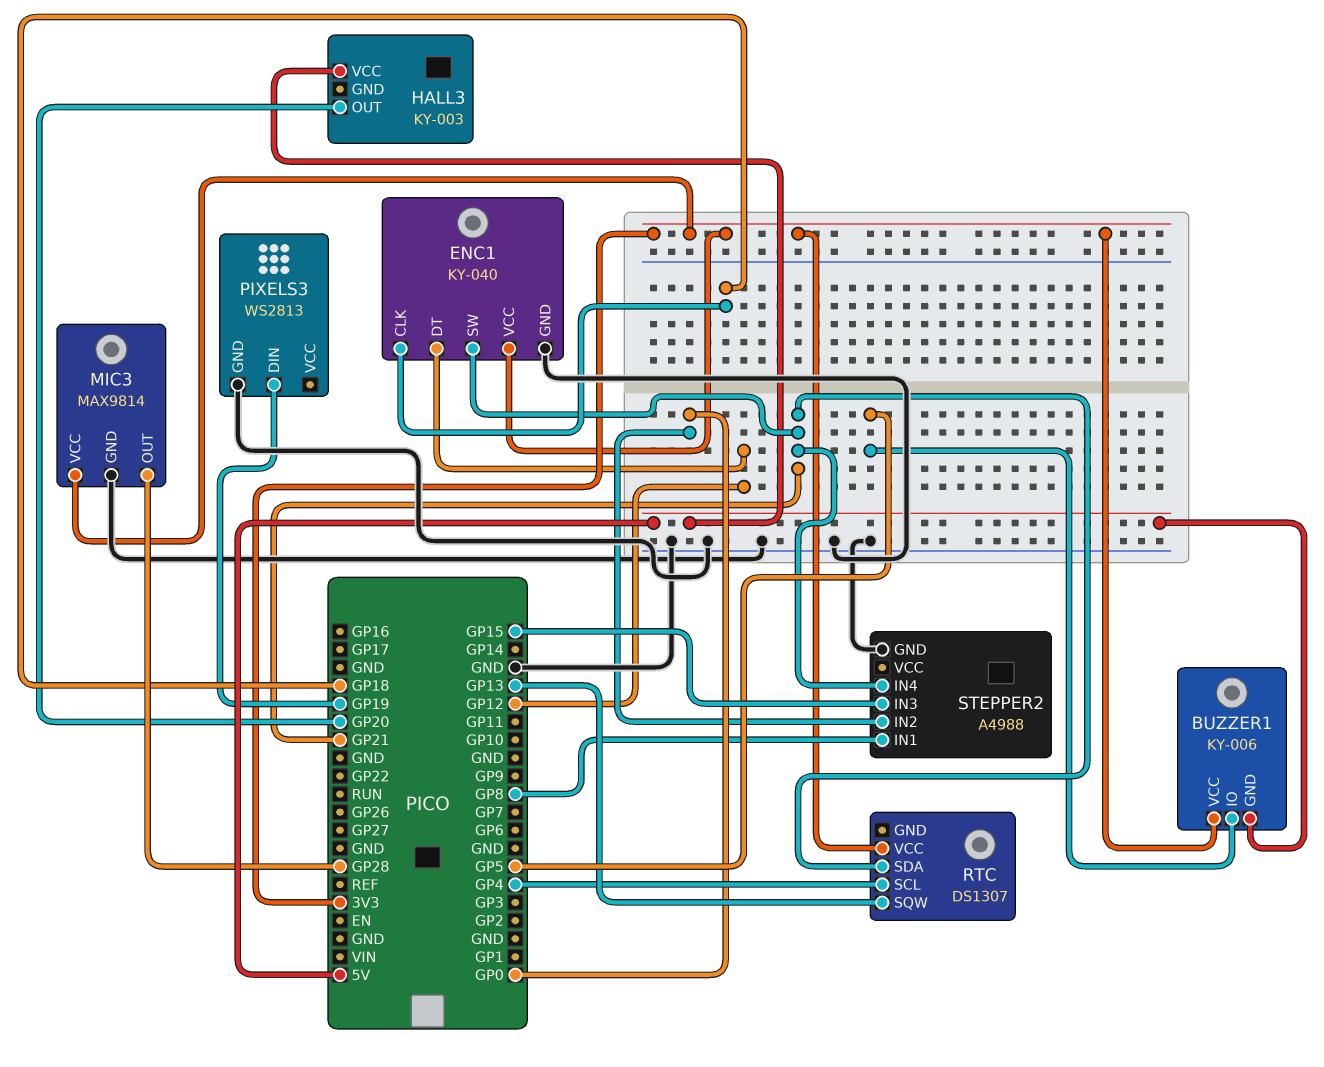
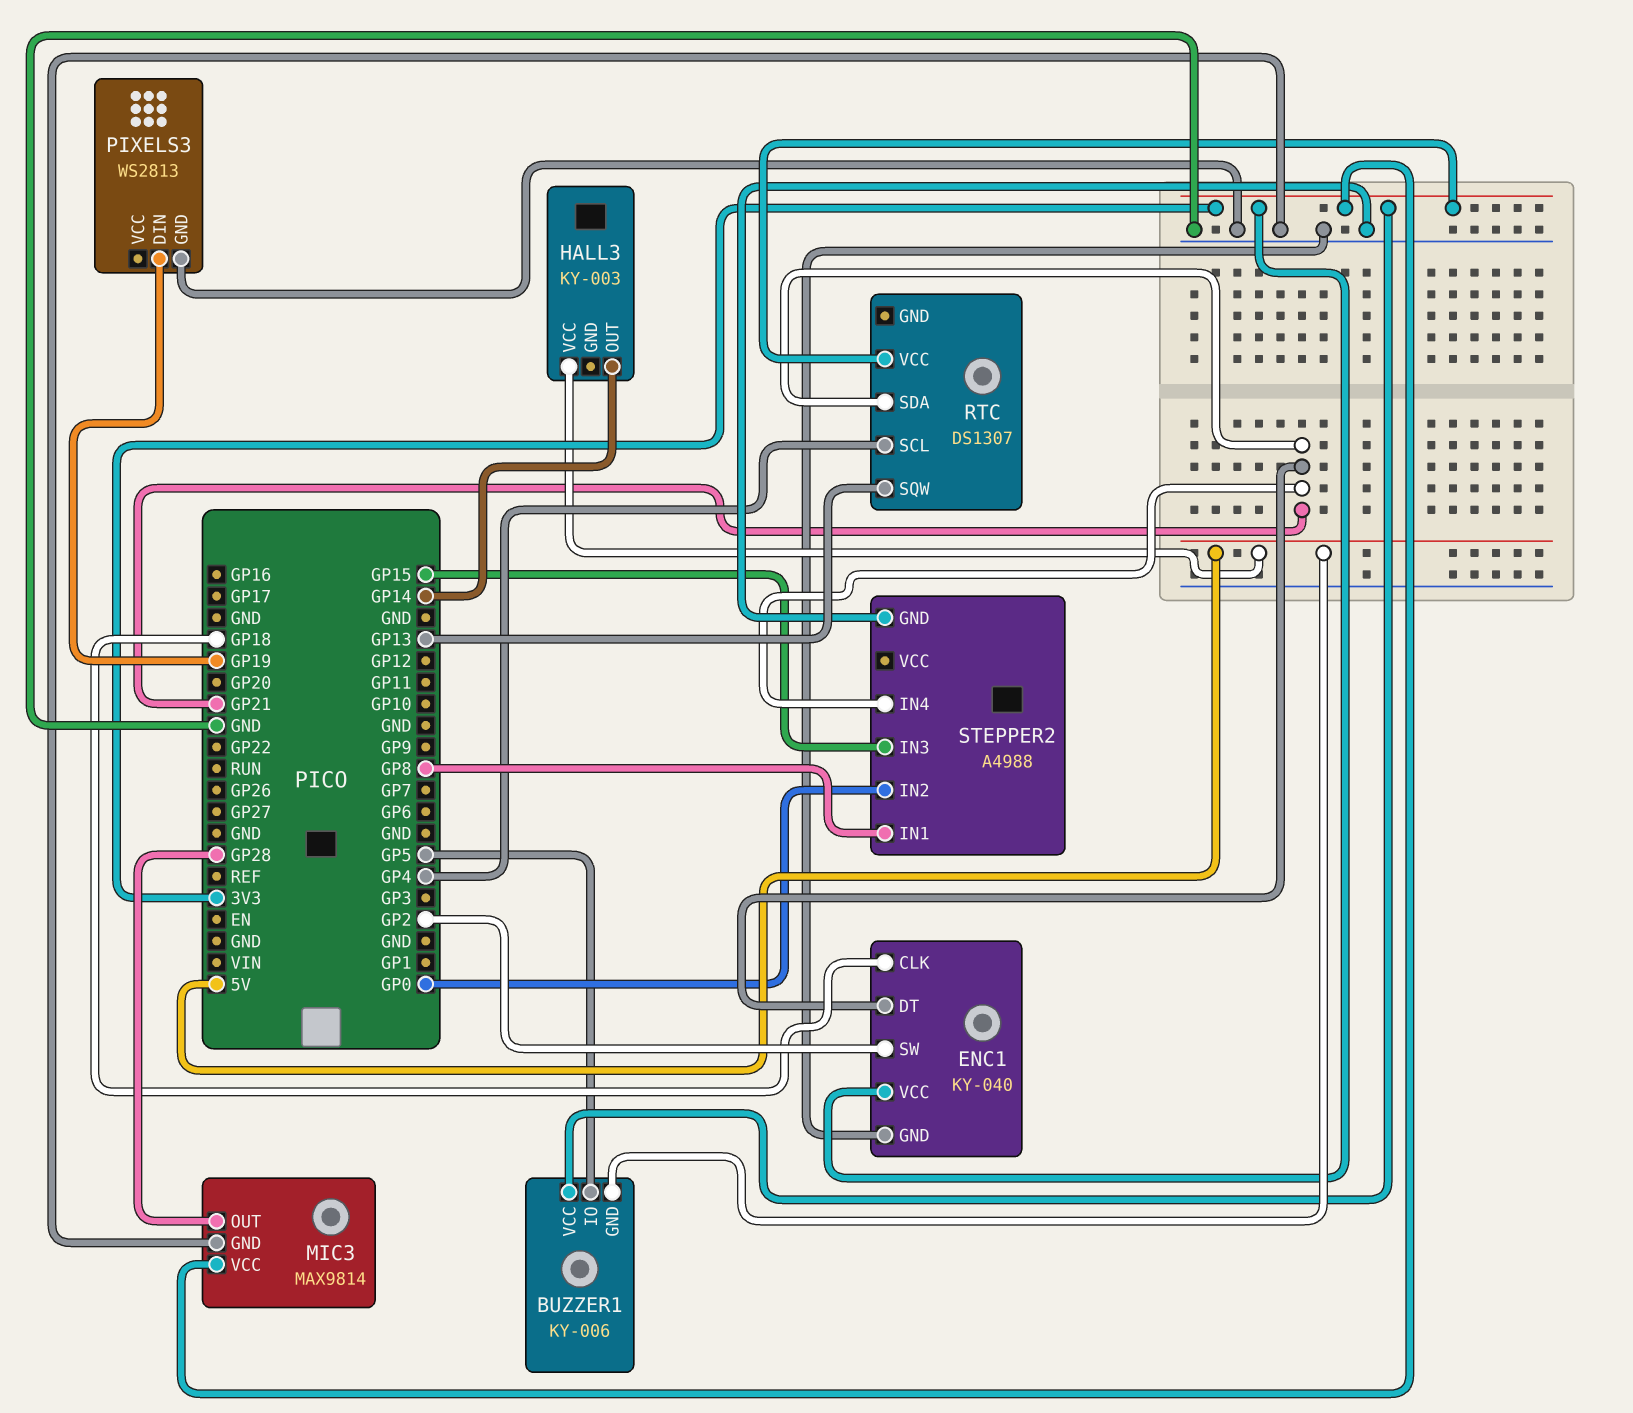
ENC1 pin DT: GP12 -> GP21
ENC1 pin SW: GP21 -> GP2
HALL3 pin OUT: GP20 -> GP14

